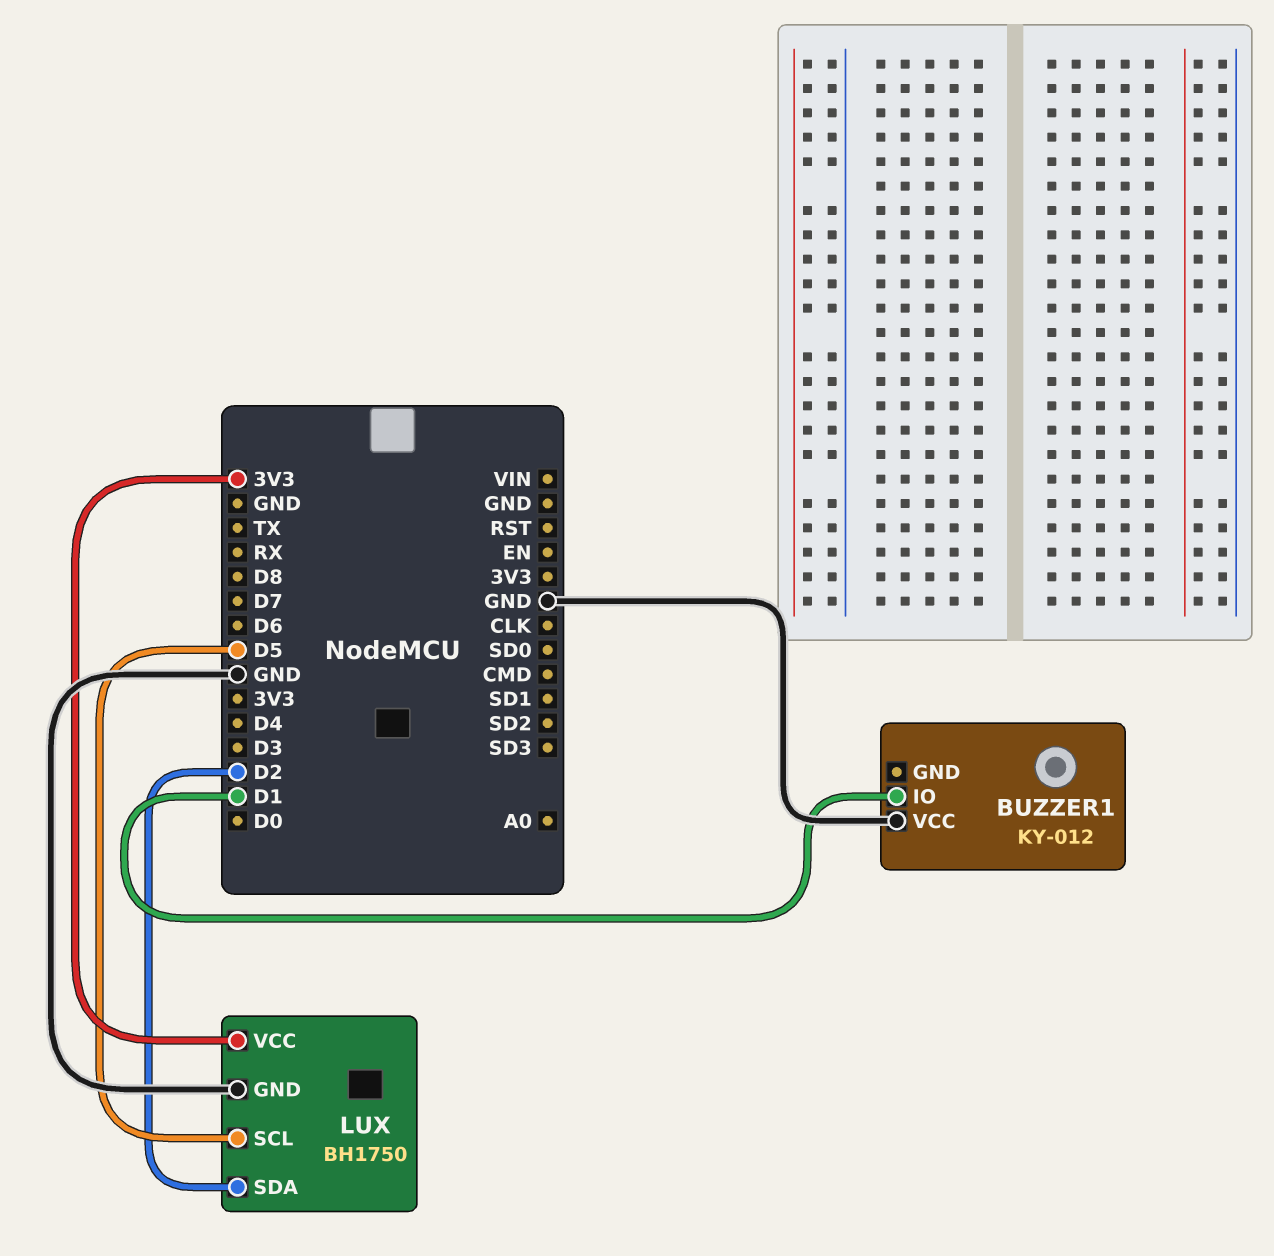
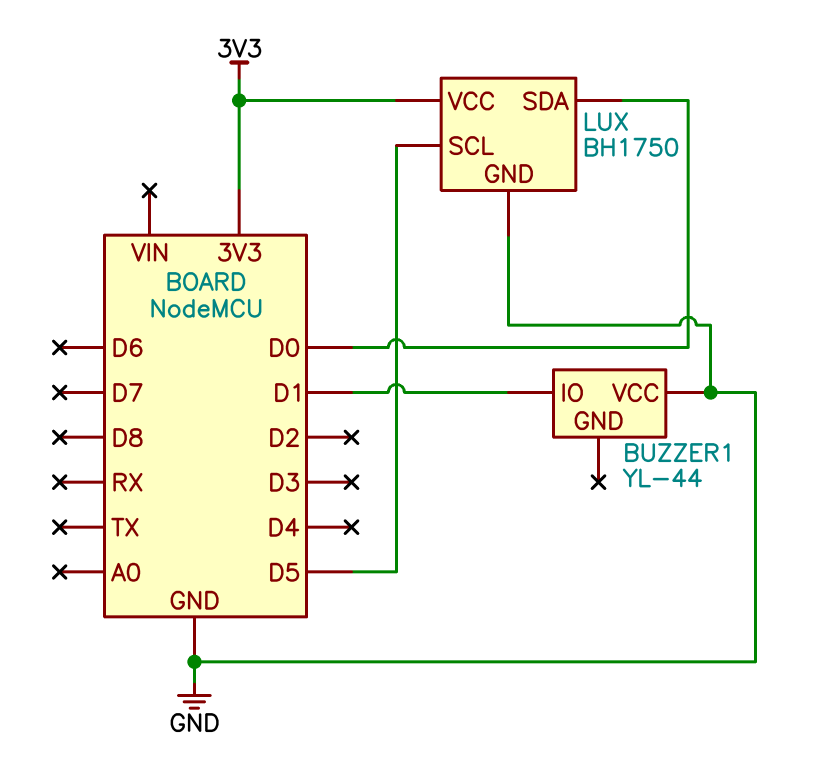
BUZZER1: KY-012 -> YL-44
LUX pin SDA: D2 -> D0

